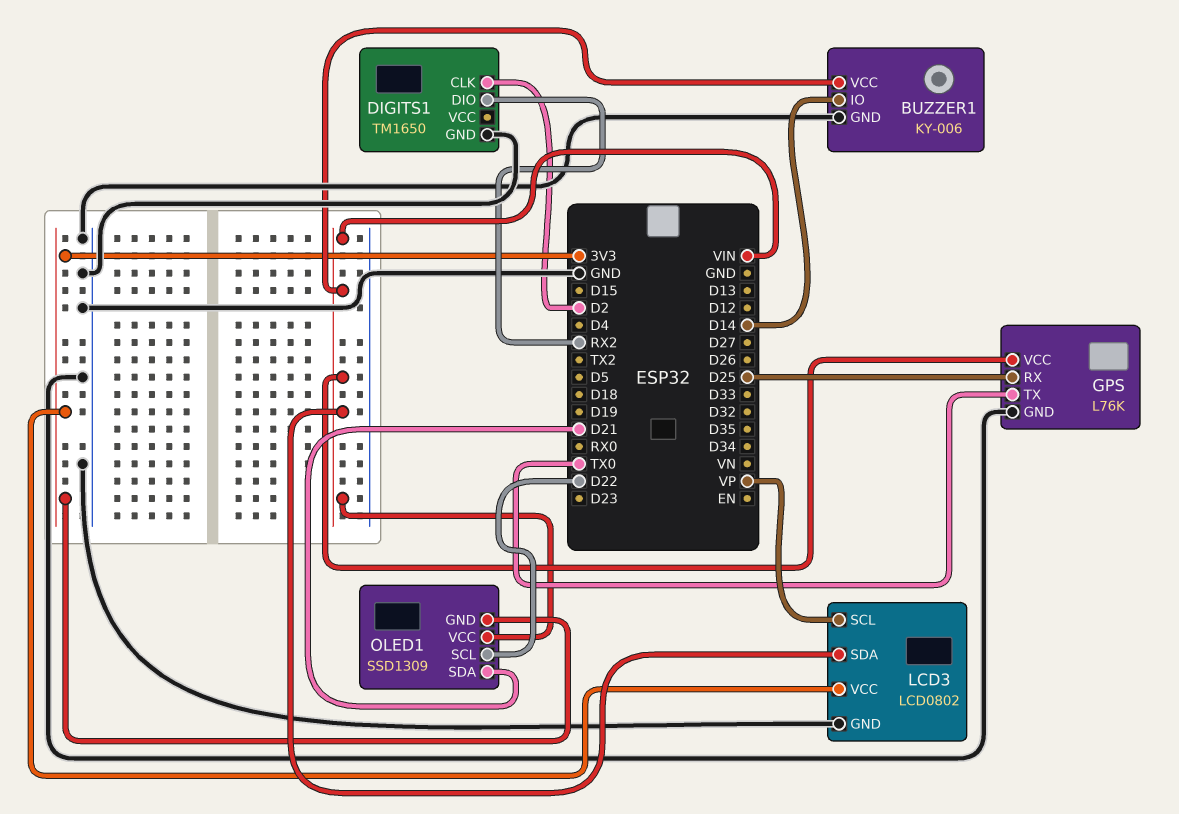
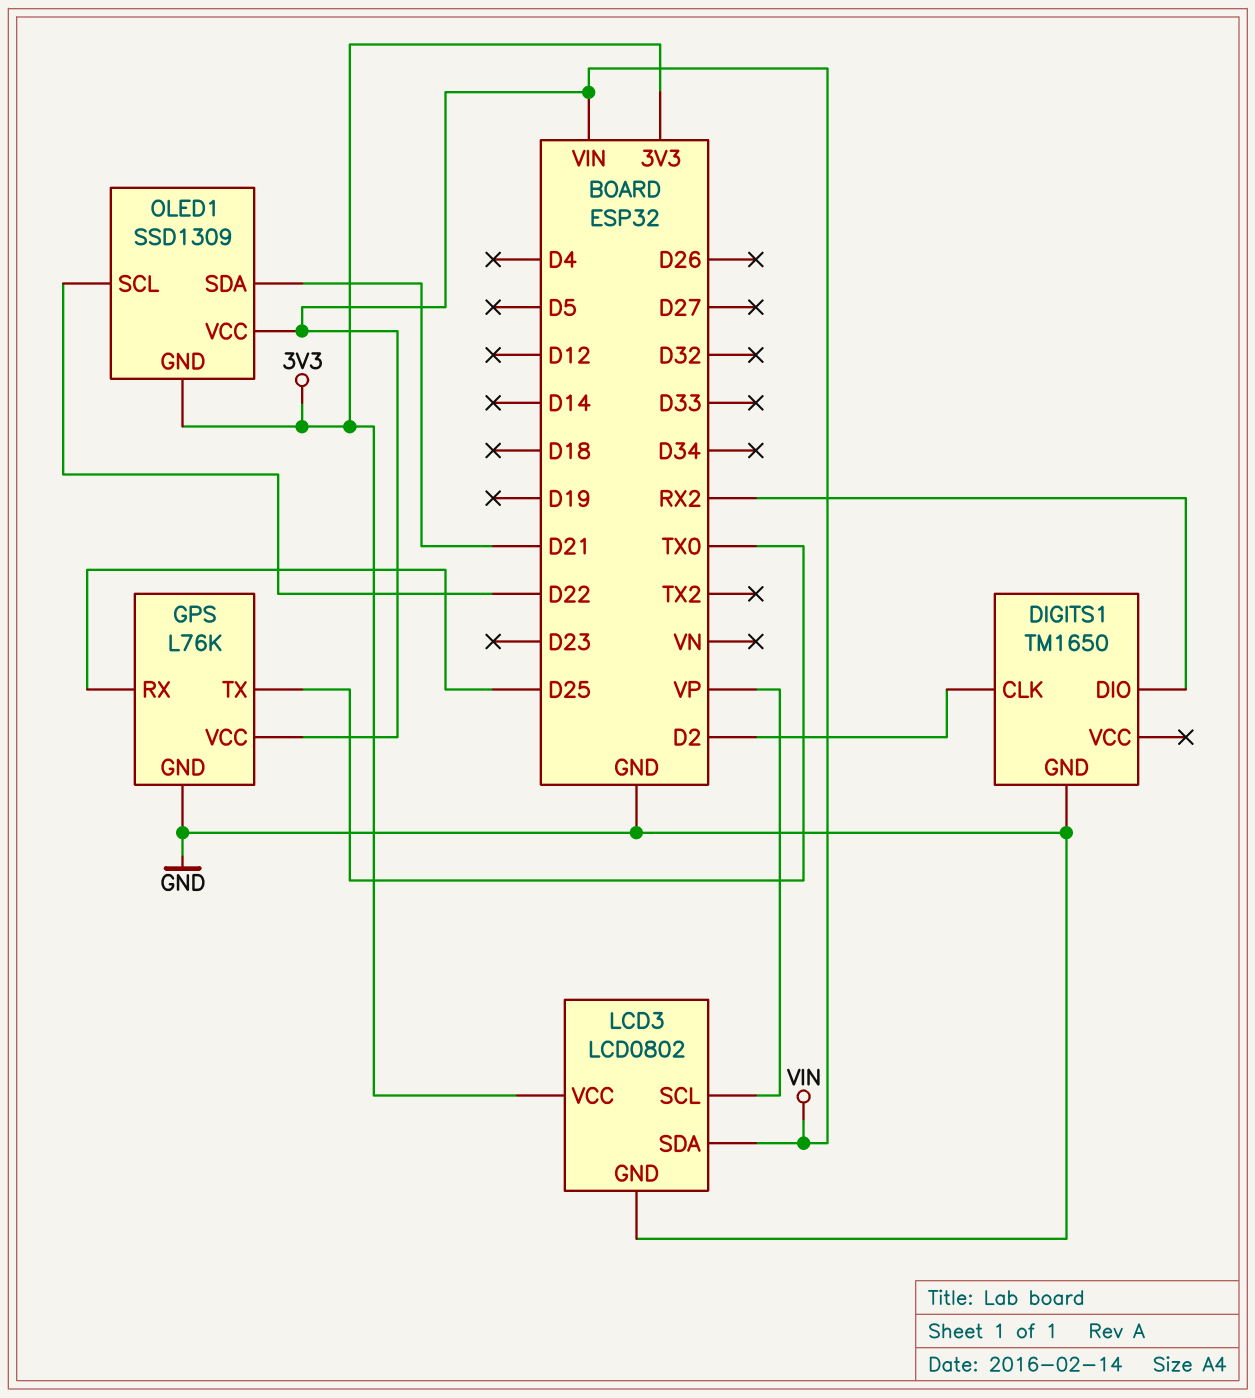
BUZZER1: KY-006 -> none
BUZZER1 pin GND: GND -> none
BUZZER1 pin IO: D14 -> none
BUZZER1 pin VCC: VIN -> none

